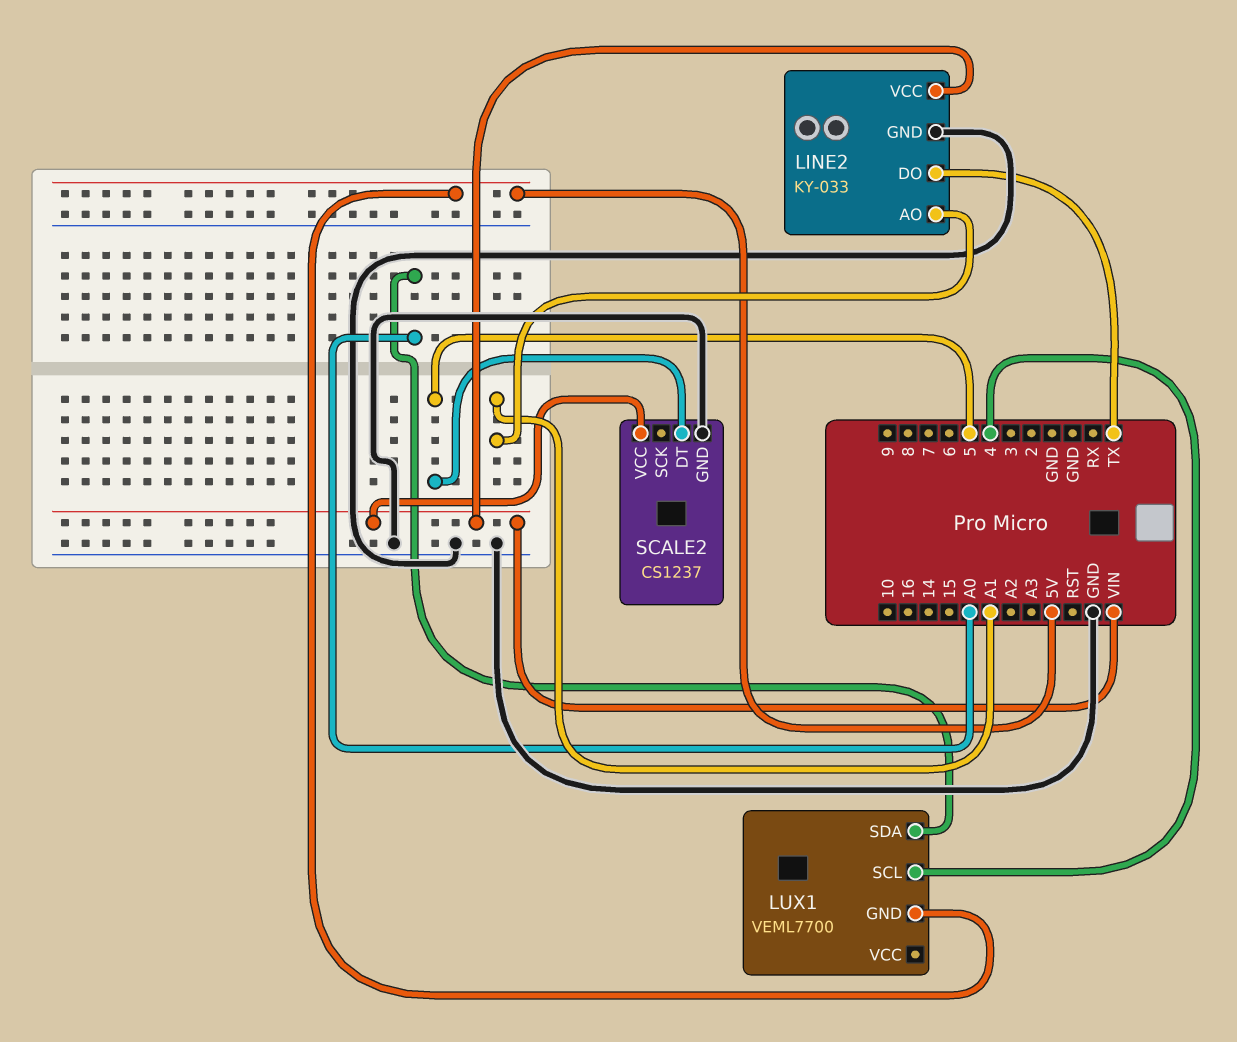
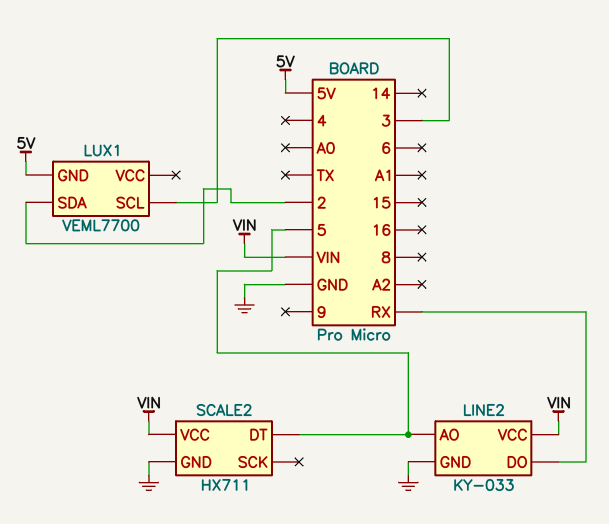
LINE2 pin AO: A1 -> 5
LINE2 pin DO: TX -> RX
LUX1 pin SCL: 4 -> 3
LUX1 pin SDA: A0 -> 2
SCALE2: CS1237 -> HX711

